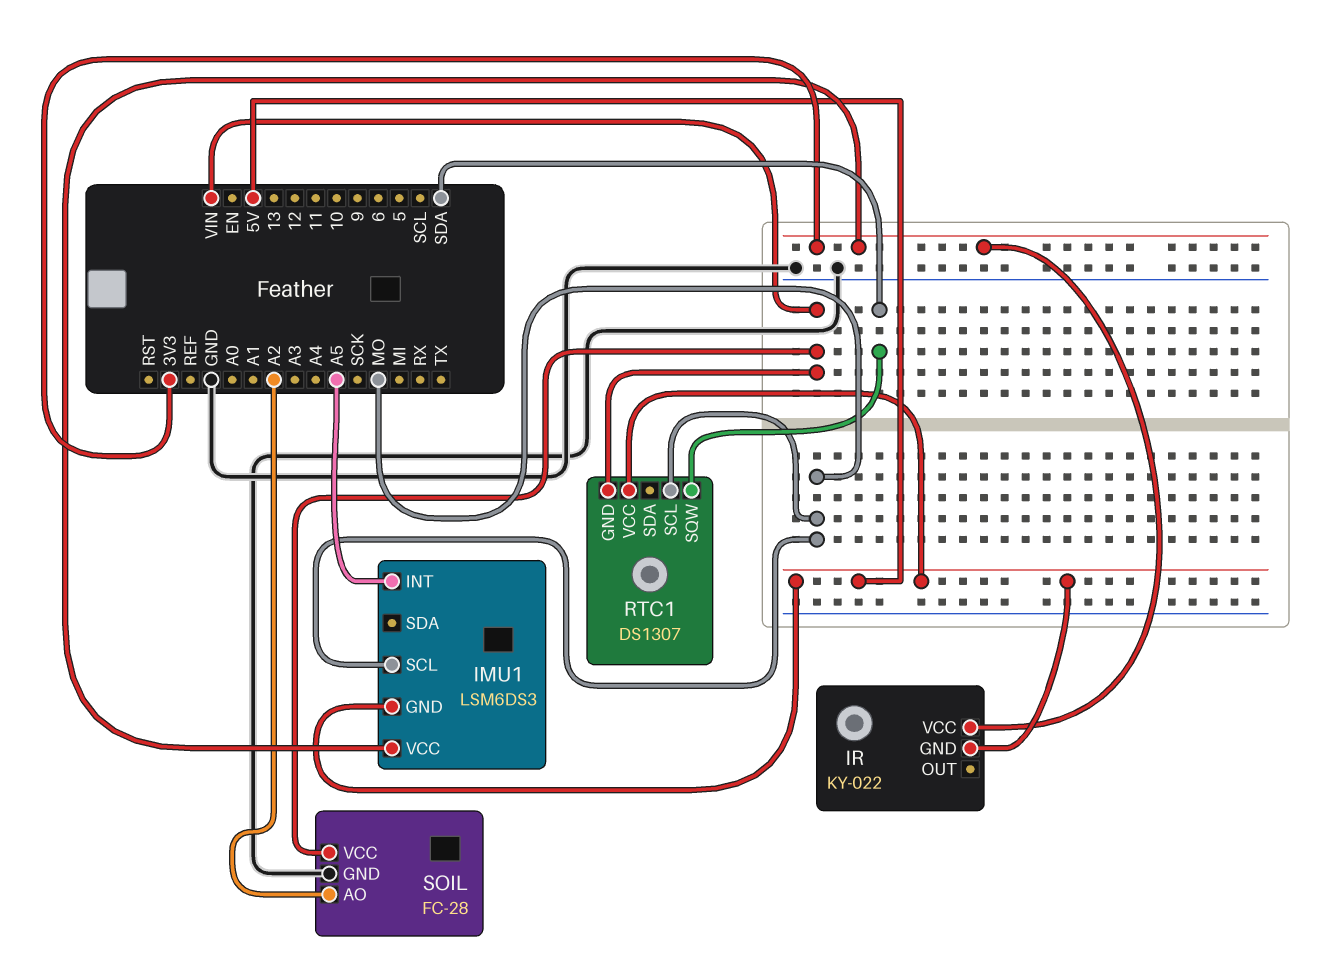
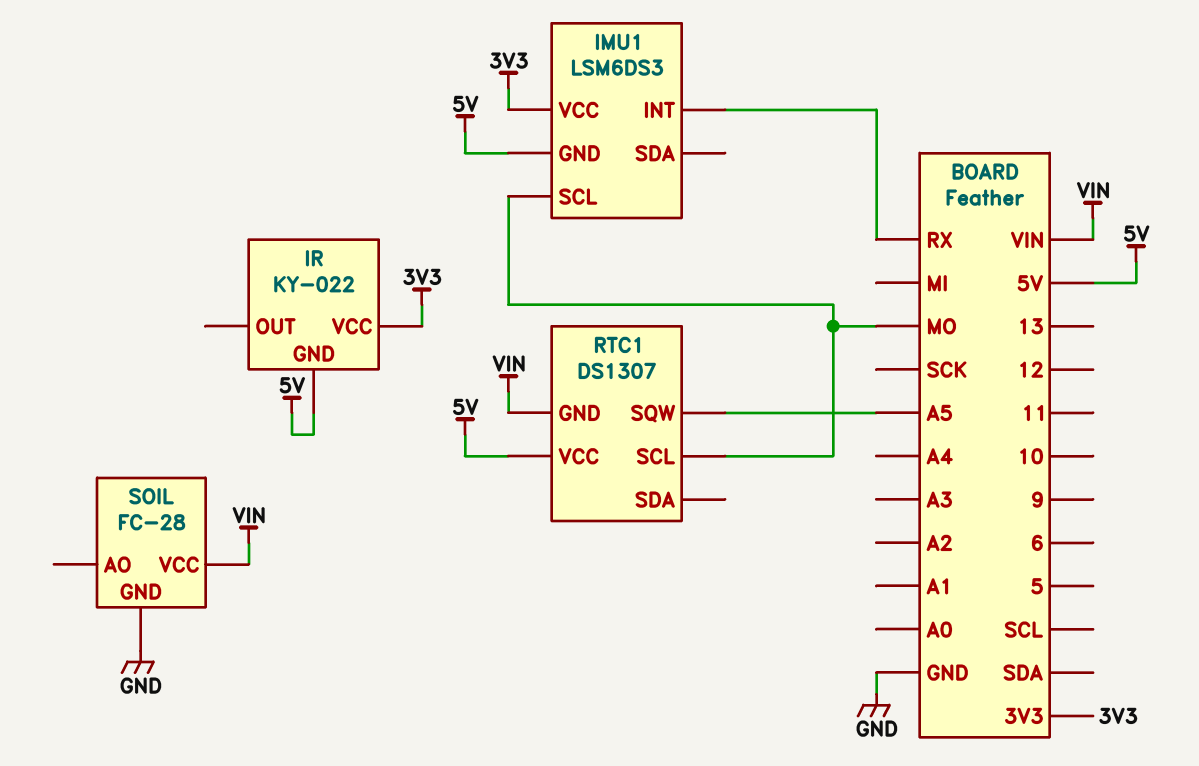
IMU1 pin INT: A5 -> RX
RTC1 pin SQW: SDA -> A5
SOIL pin AO: A2 -> none

